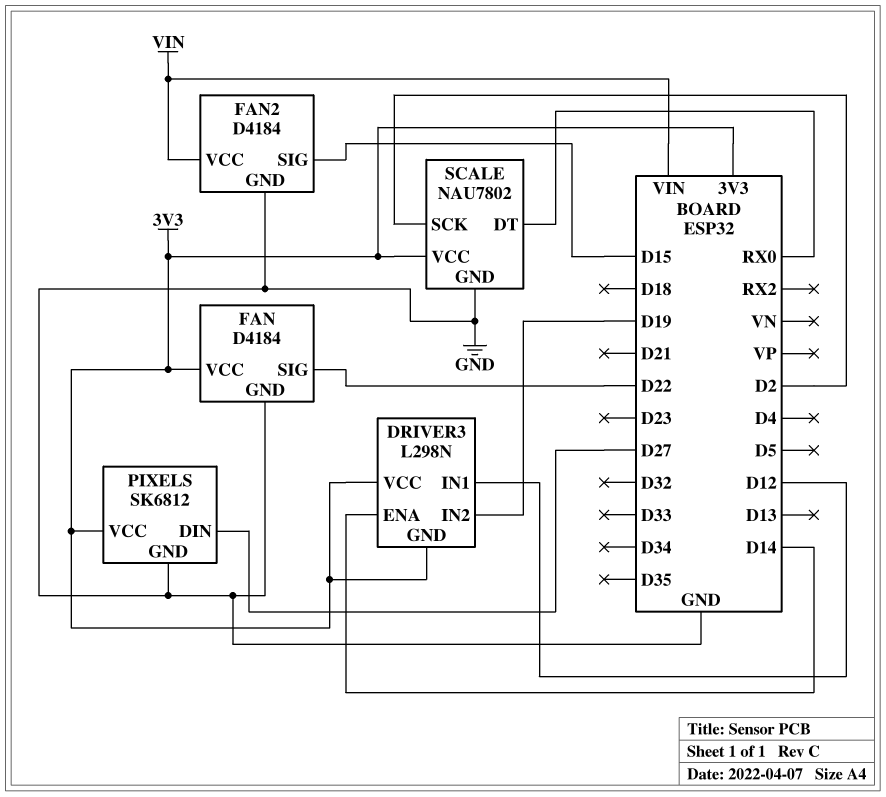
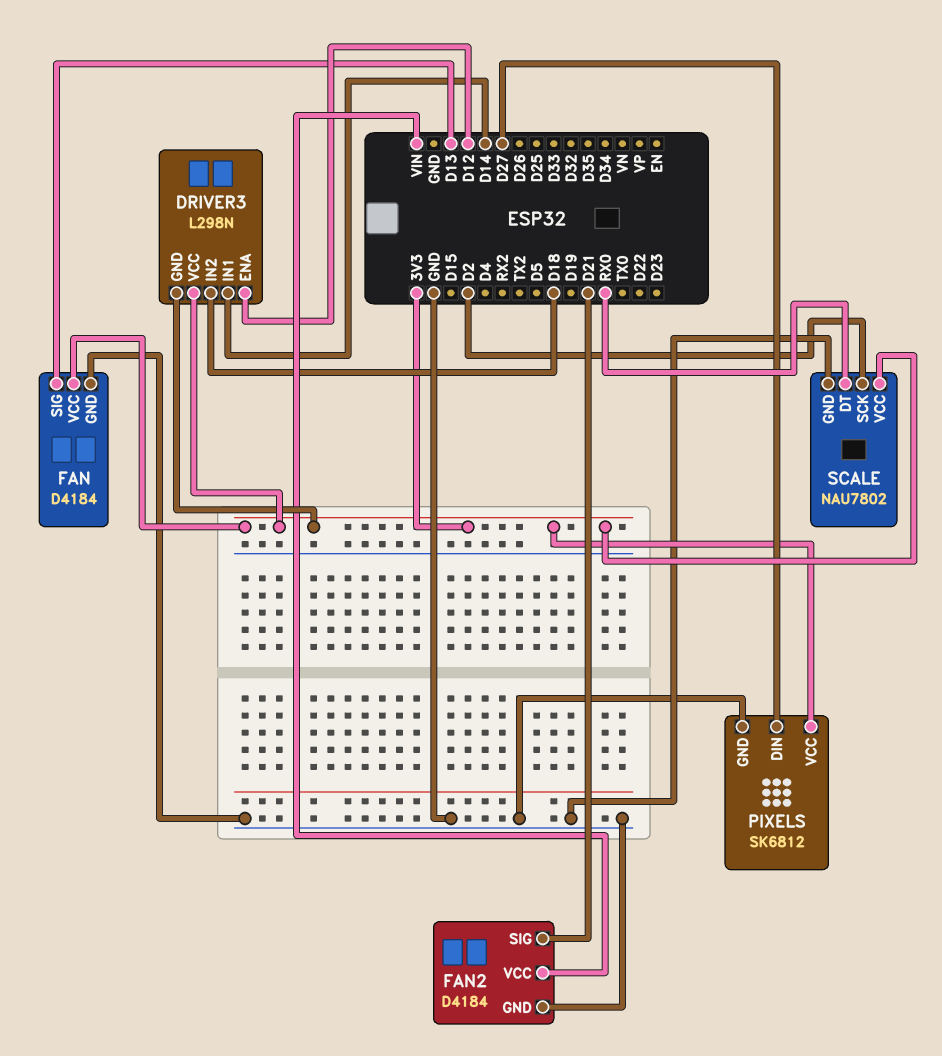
DRIVER3 pin ENA: D14 -> D12
DRIVER3 pin IN1: D12 -> D14
DRIVER3 pin IN2: D19 -> D18
FAN pin SIG: D22 -> D13
FAN2 pin SIG: D15 -> D21

